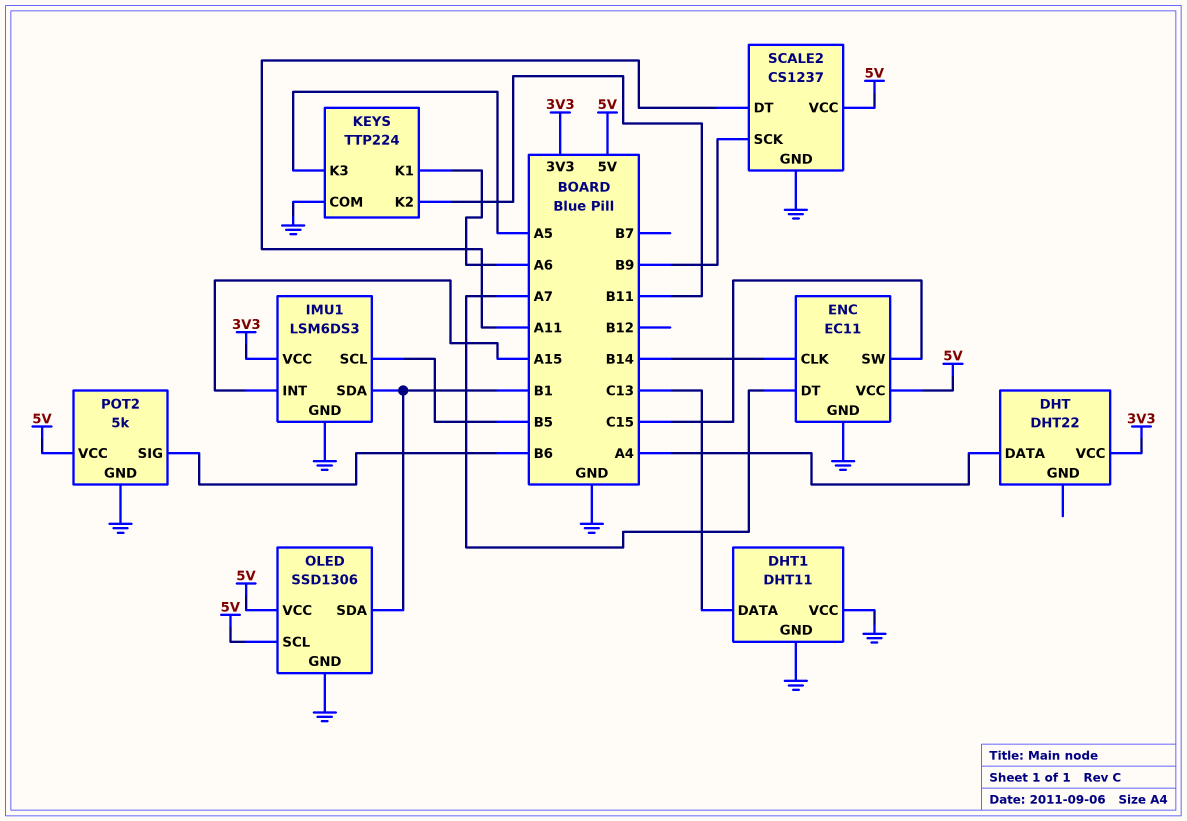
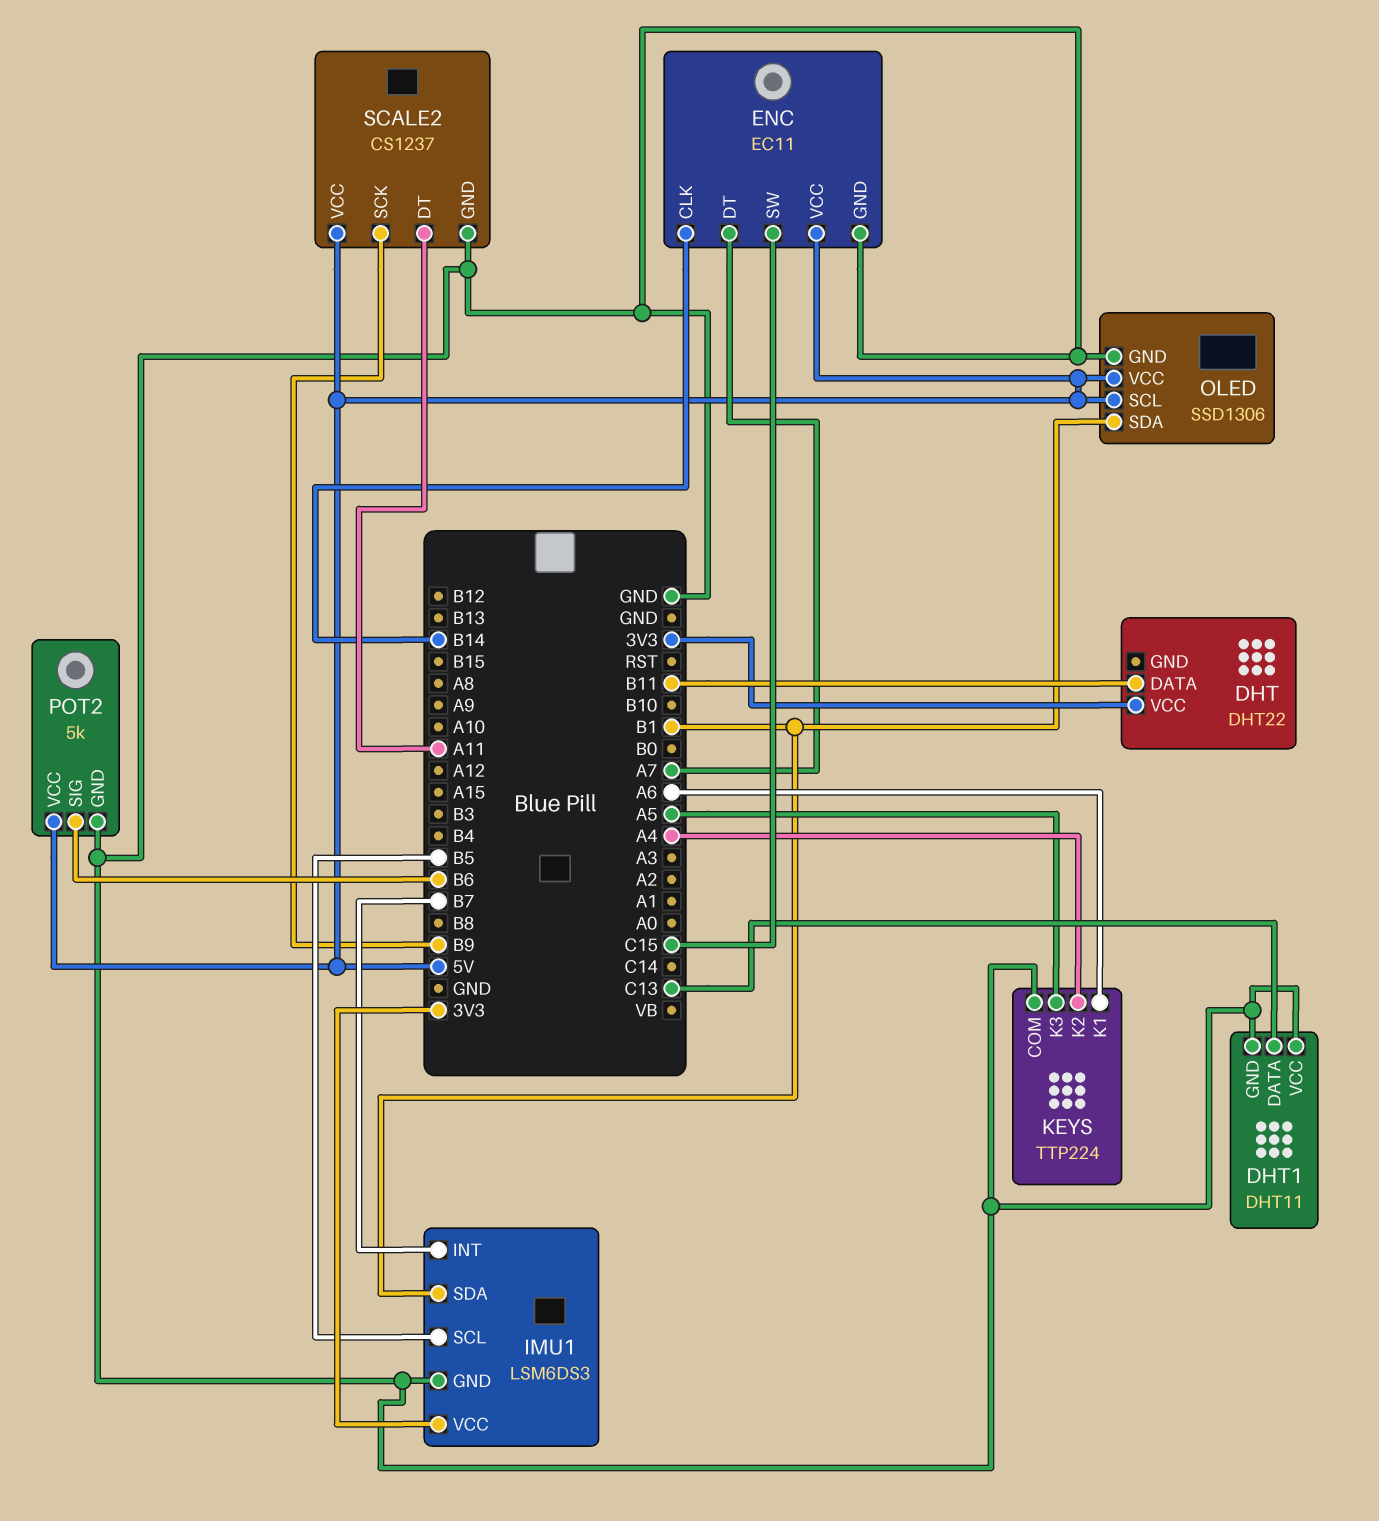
DHT pin DATA: A4 -> B11
IMU1 pin INT: A15 -> B7
KEYS pin K2: B11 -> A4

